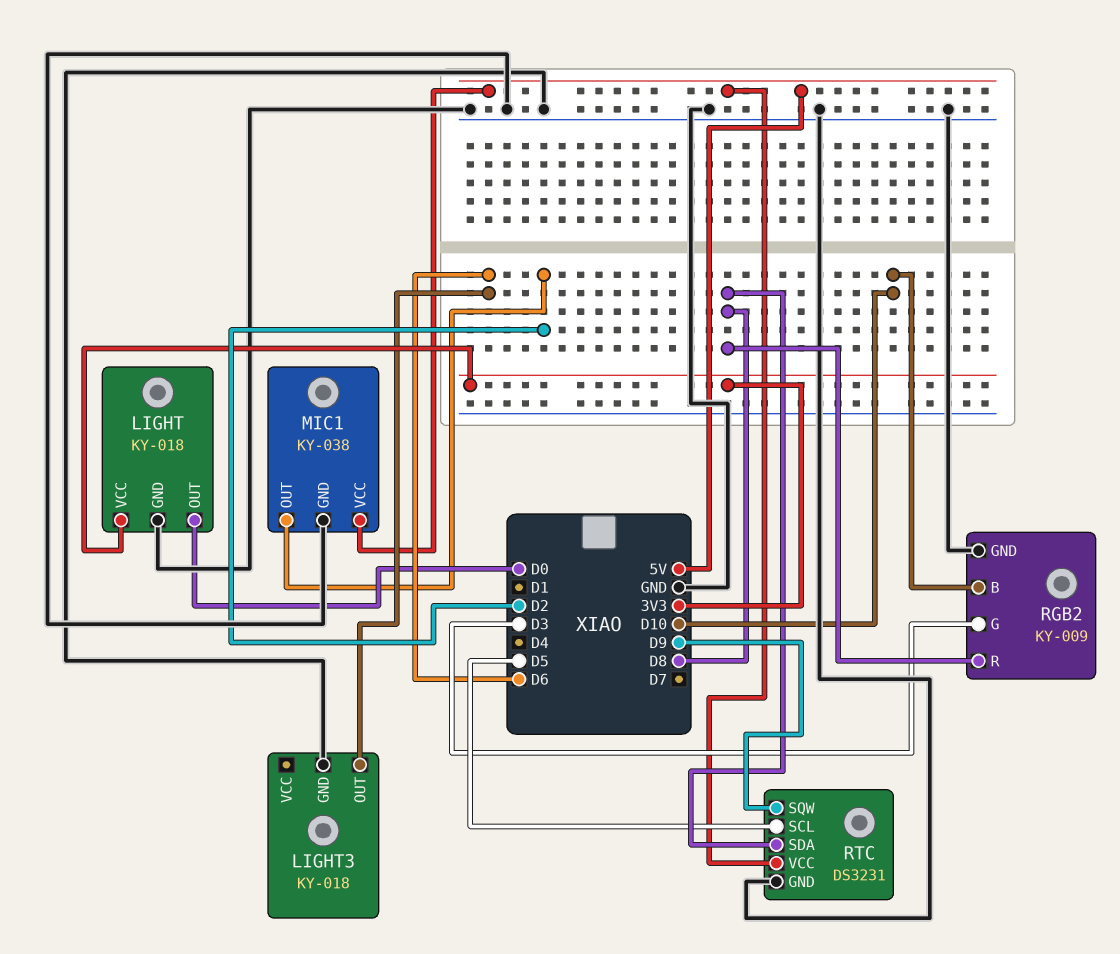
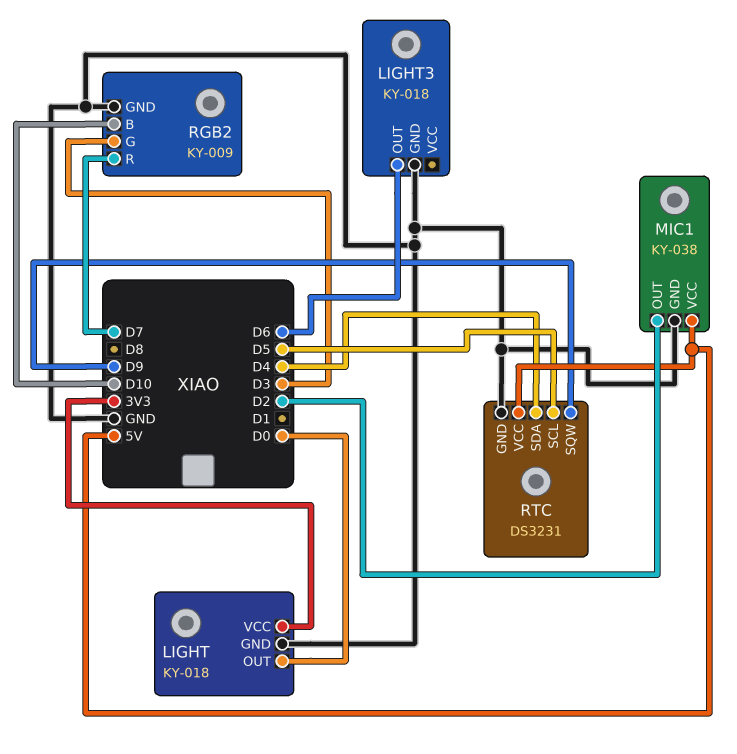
RGB2 pin R: D8 -> D7
RTC pin SDA: D8 -> D4

